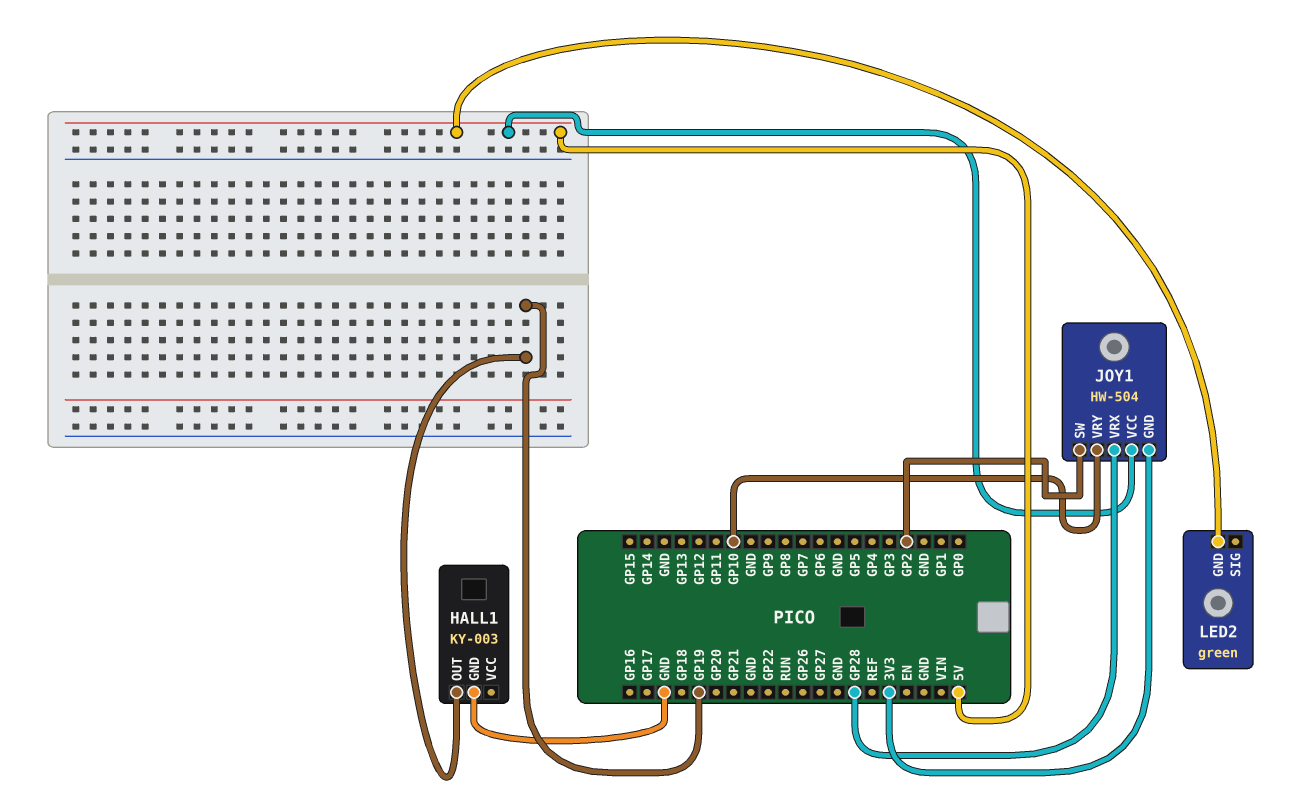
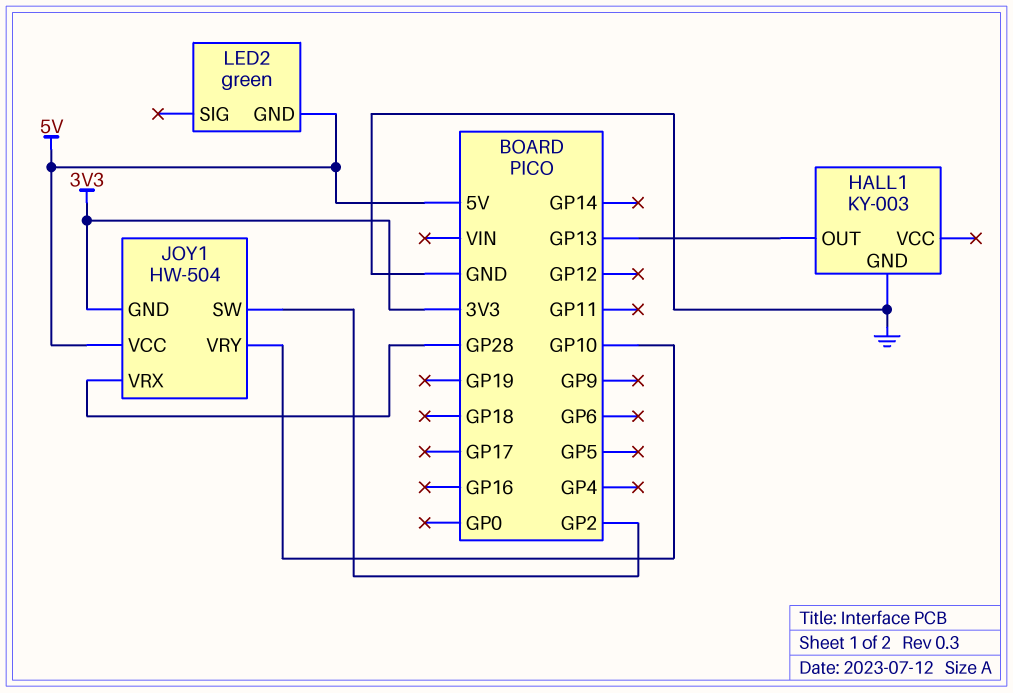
HALL1 pin OUT: GP19 -> GP13

